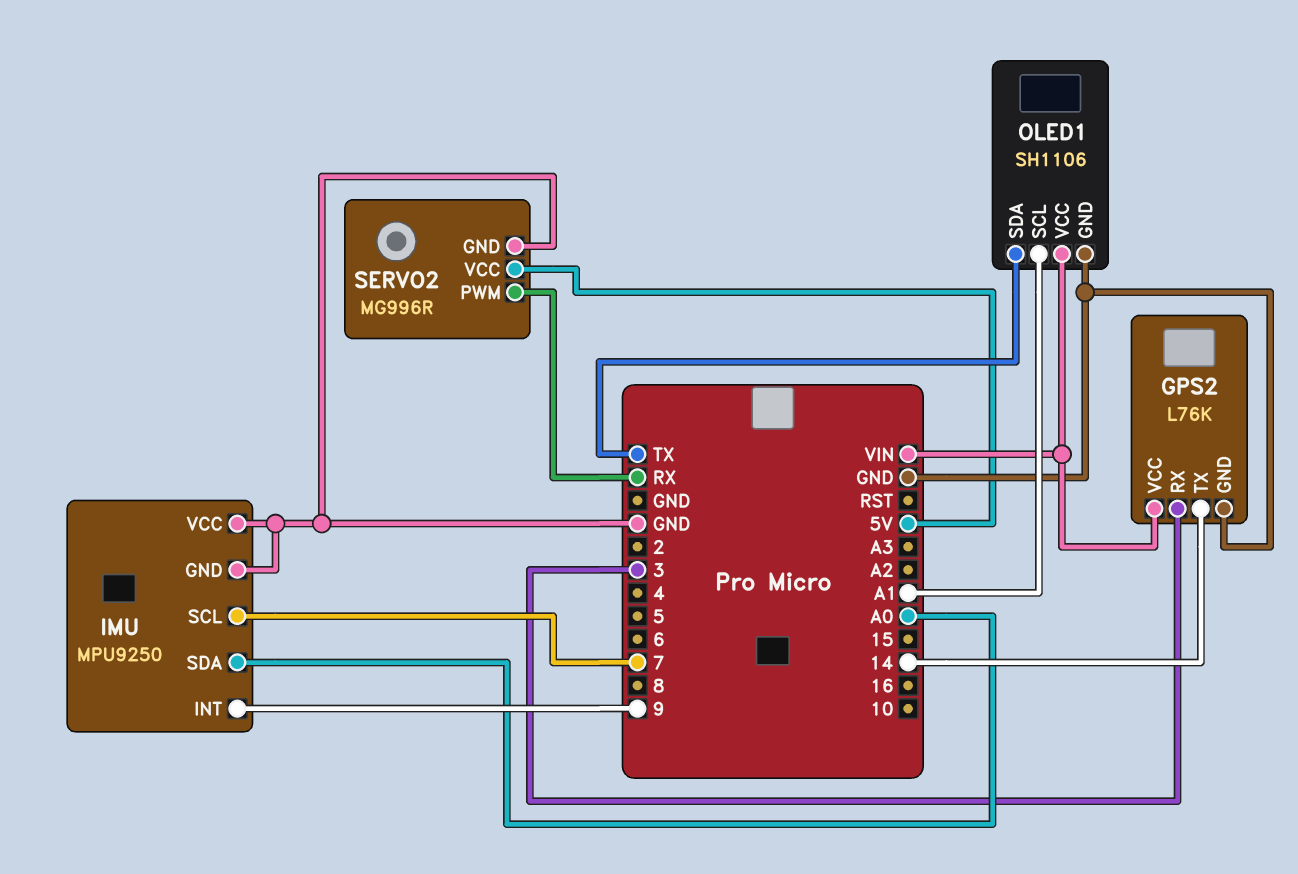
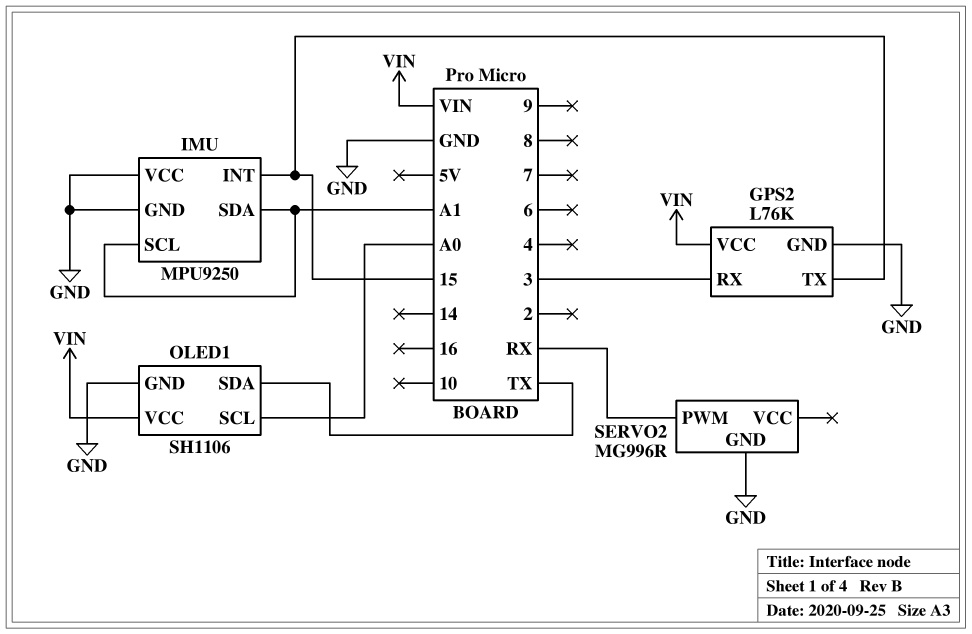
GPS2 pin TX: 14 -> 15
IMU pin INT: 9 -> 15
IMU pin SCL: 7 -> A1
IMU pin SDA: A0 -> A1
OLED1 pin SCL: A1 -> A0
SERVO2 pin VCC: 5V -> none

